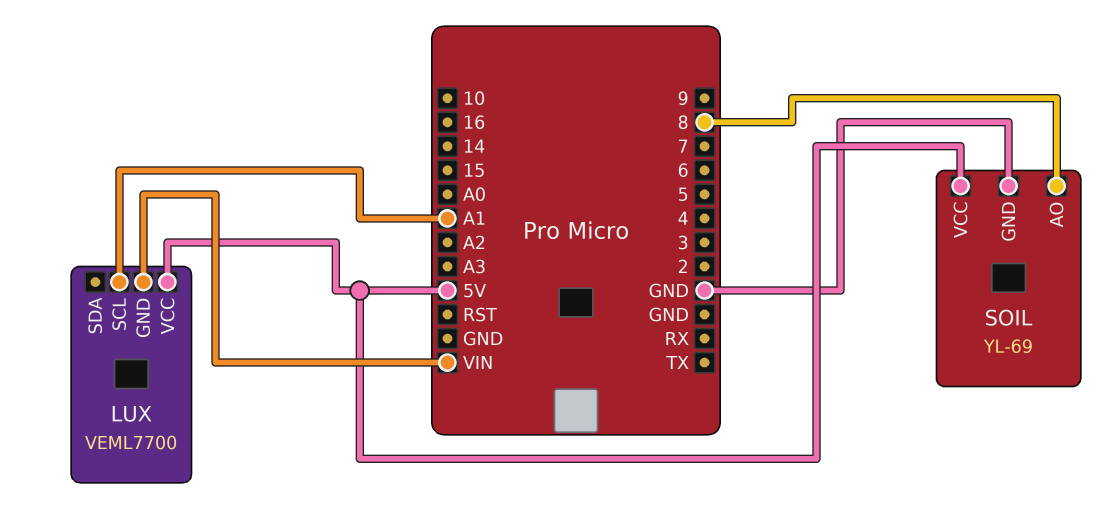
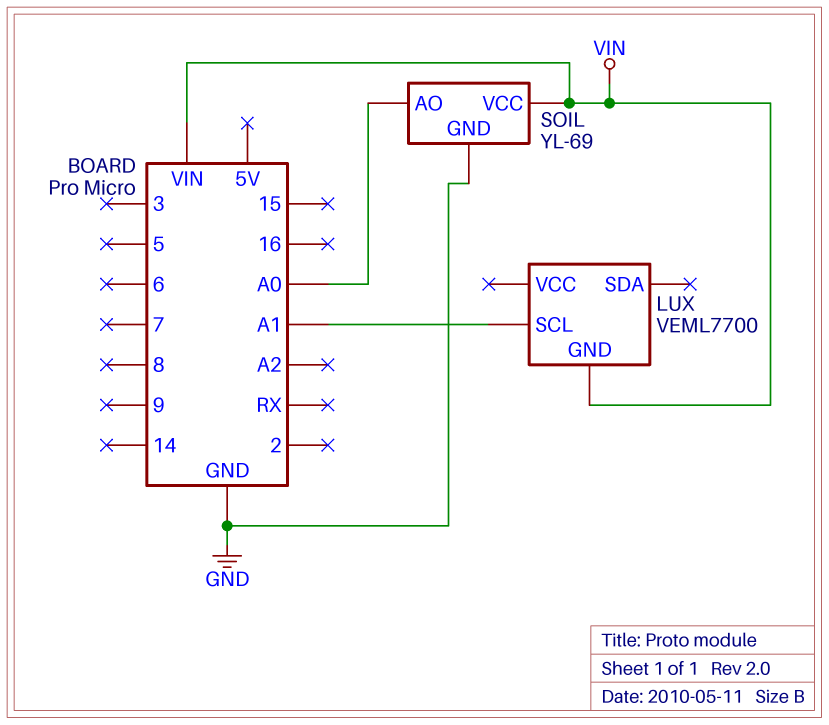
LUX pin VCC: 5V -> none
SOIL pin AO: 8 -> A0
SOIL pin VCC: 5V -> VIN

